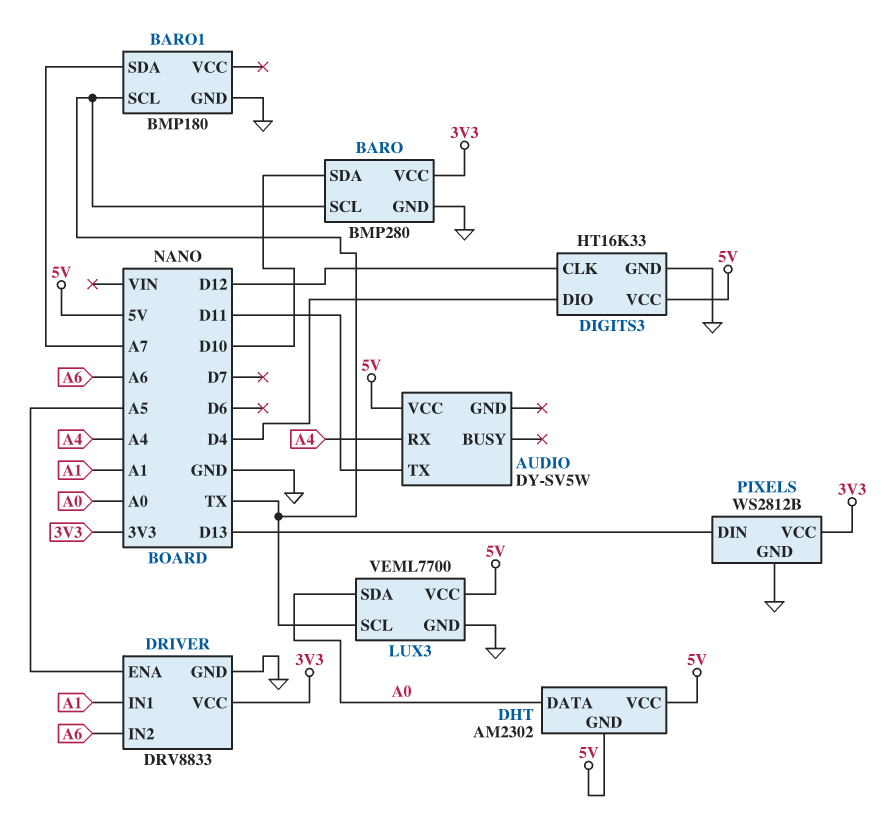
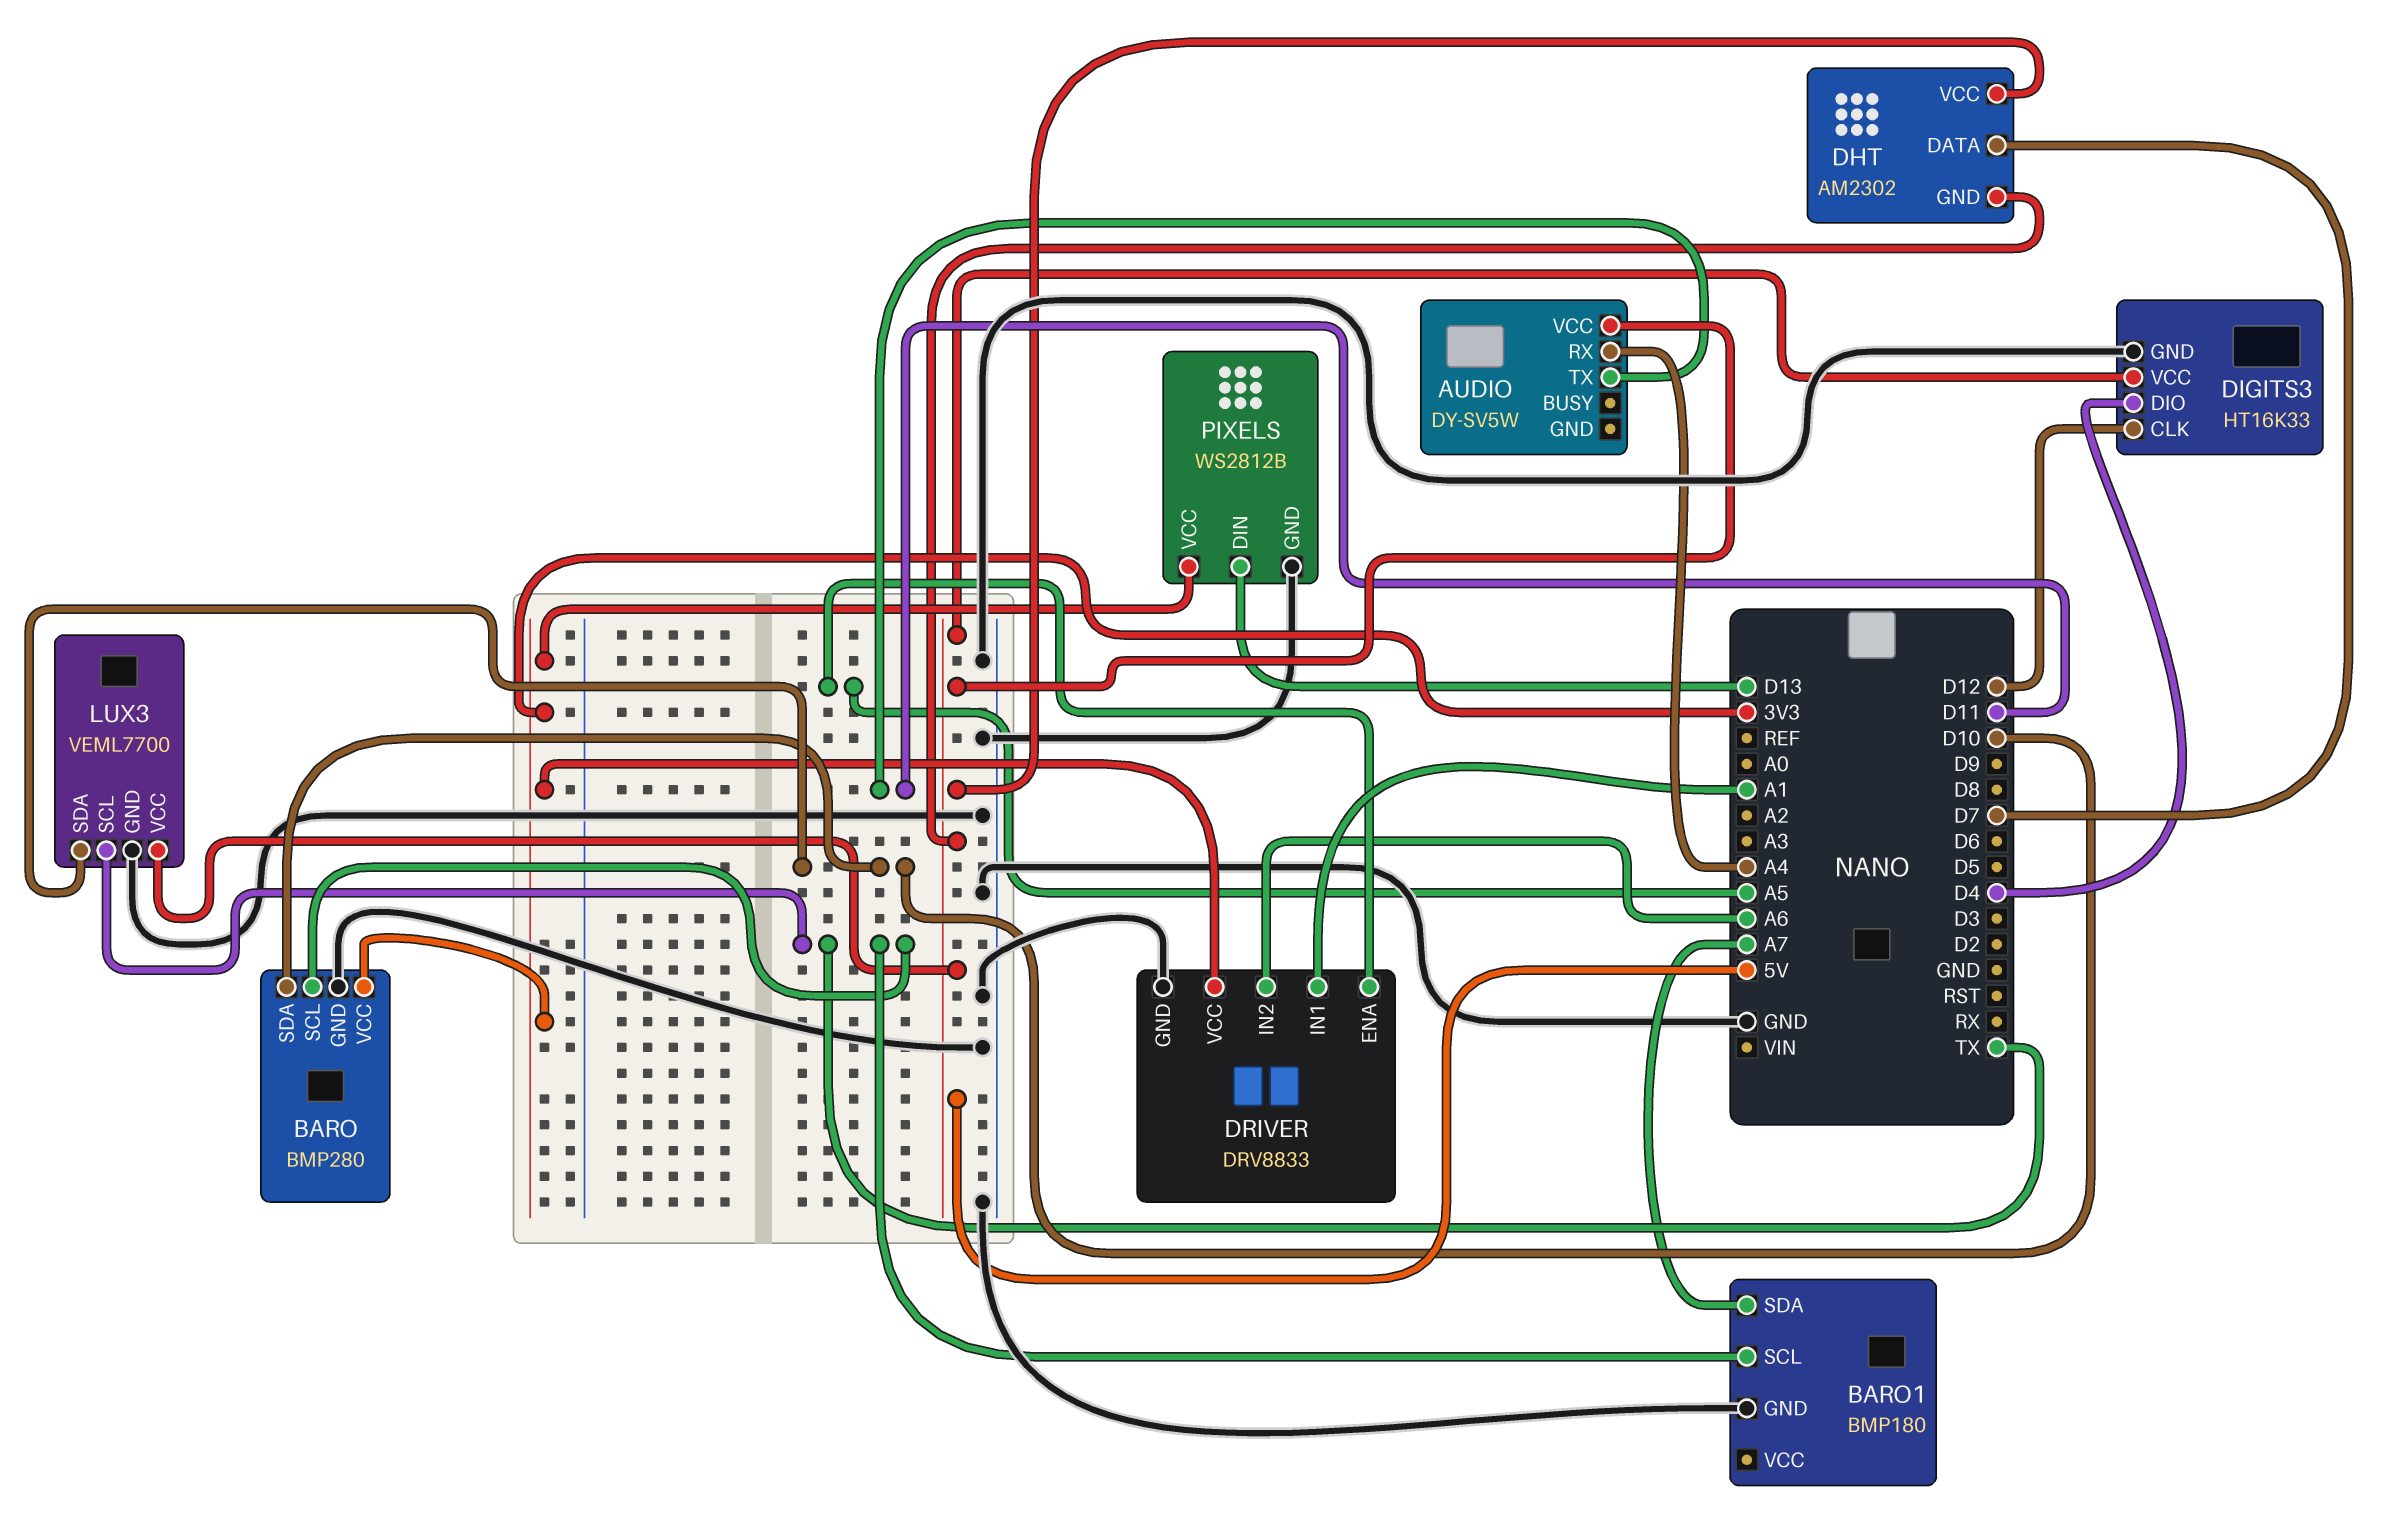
DHT pin DATA: A0 -> D7
LUX3 pin SDA: A0 -> D10

